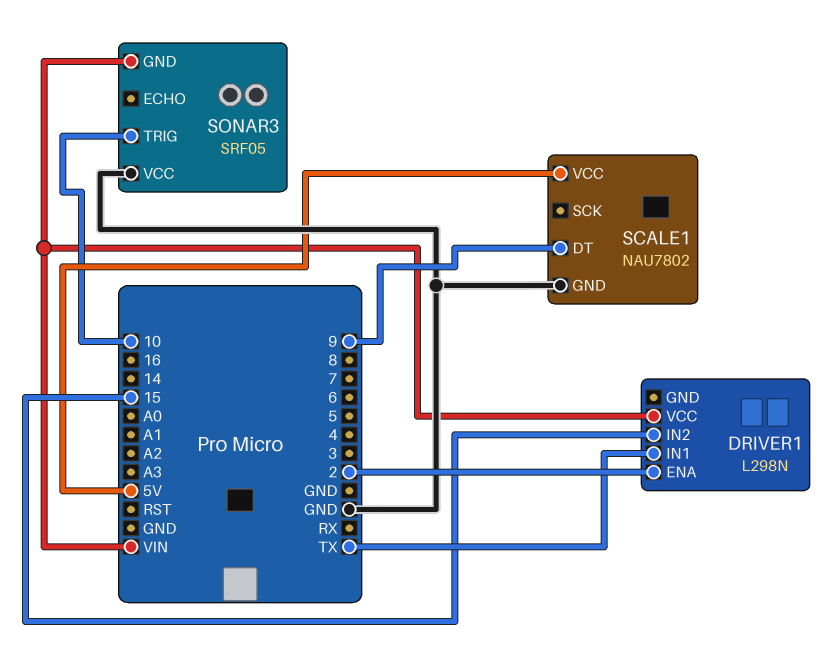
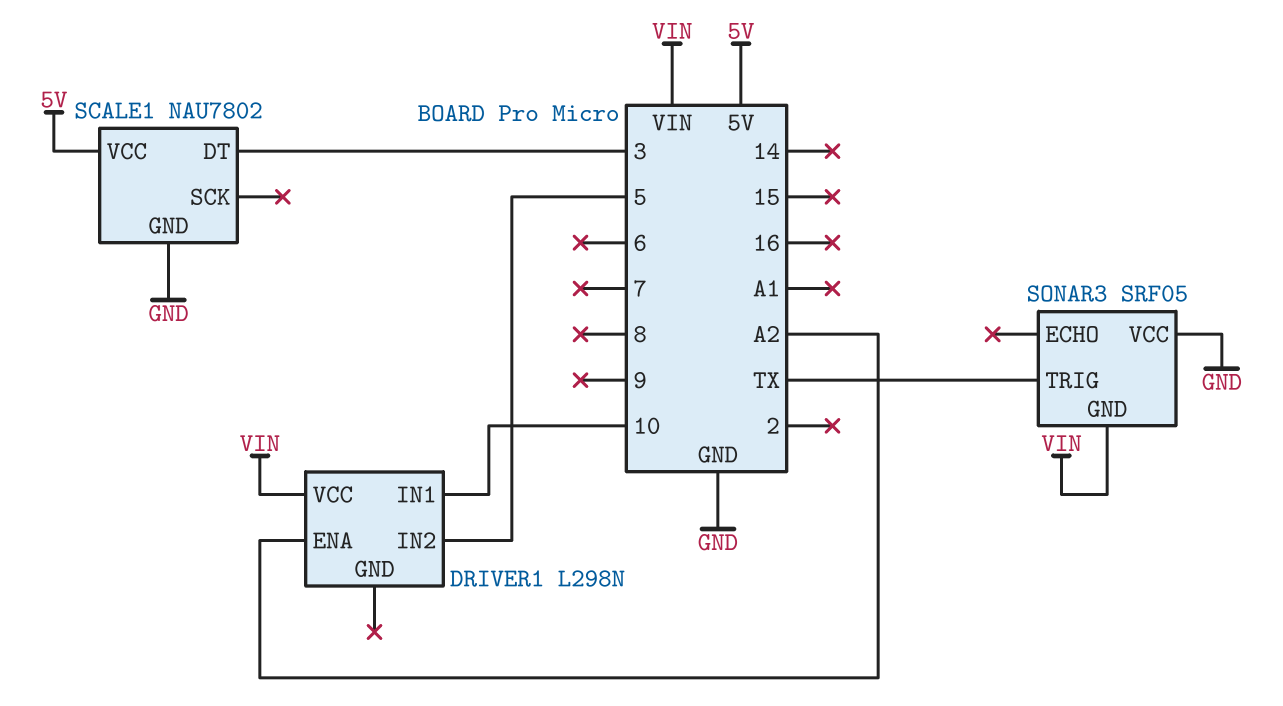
DRIVER1 pin ENA: 2 -> A2
DRIVER1 pin IN1: TX -> 10
DRIVER1 pin IN2: 15 -> 5
SCALE1 pin DT: 9 -> 3
SONAR3 pin TRIG: 10 -> TX

